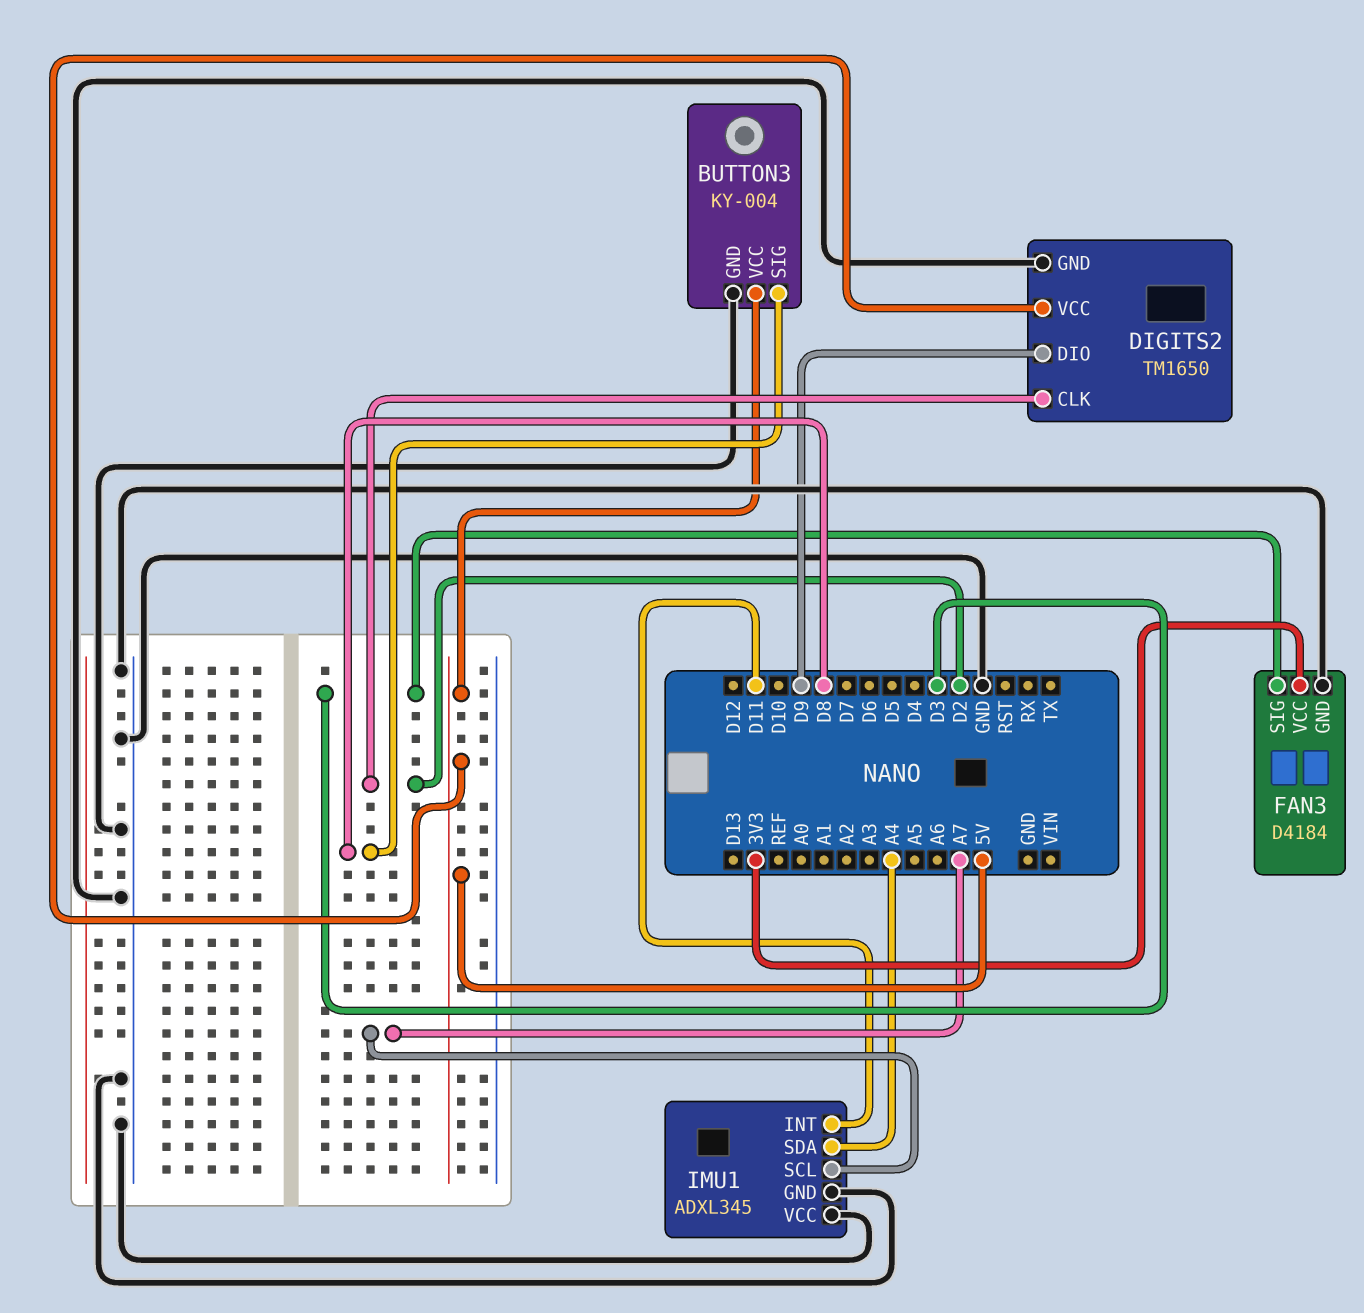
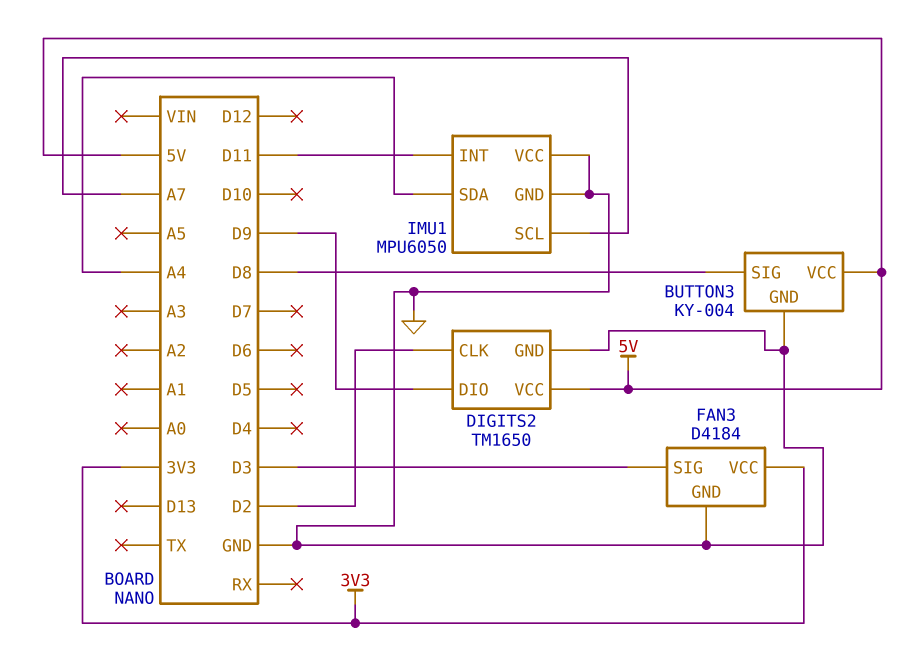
IMU1: ADXL345 -> MPU6050

